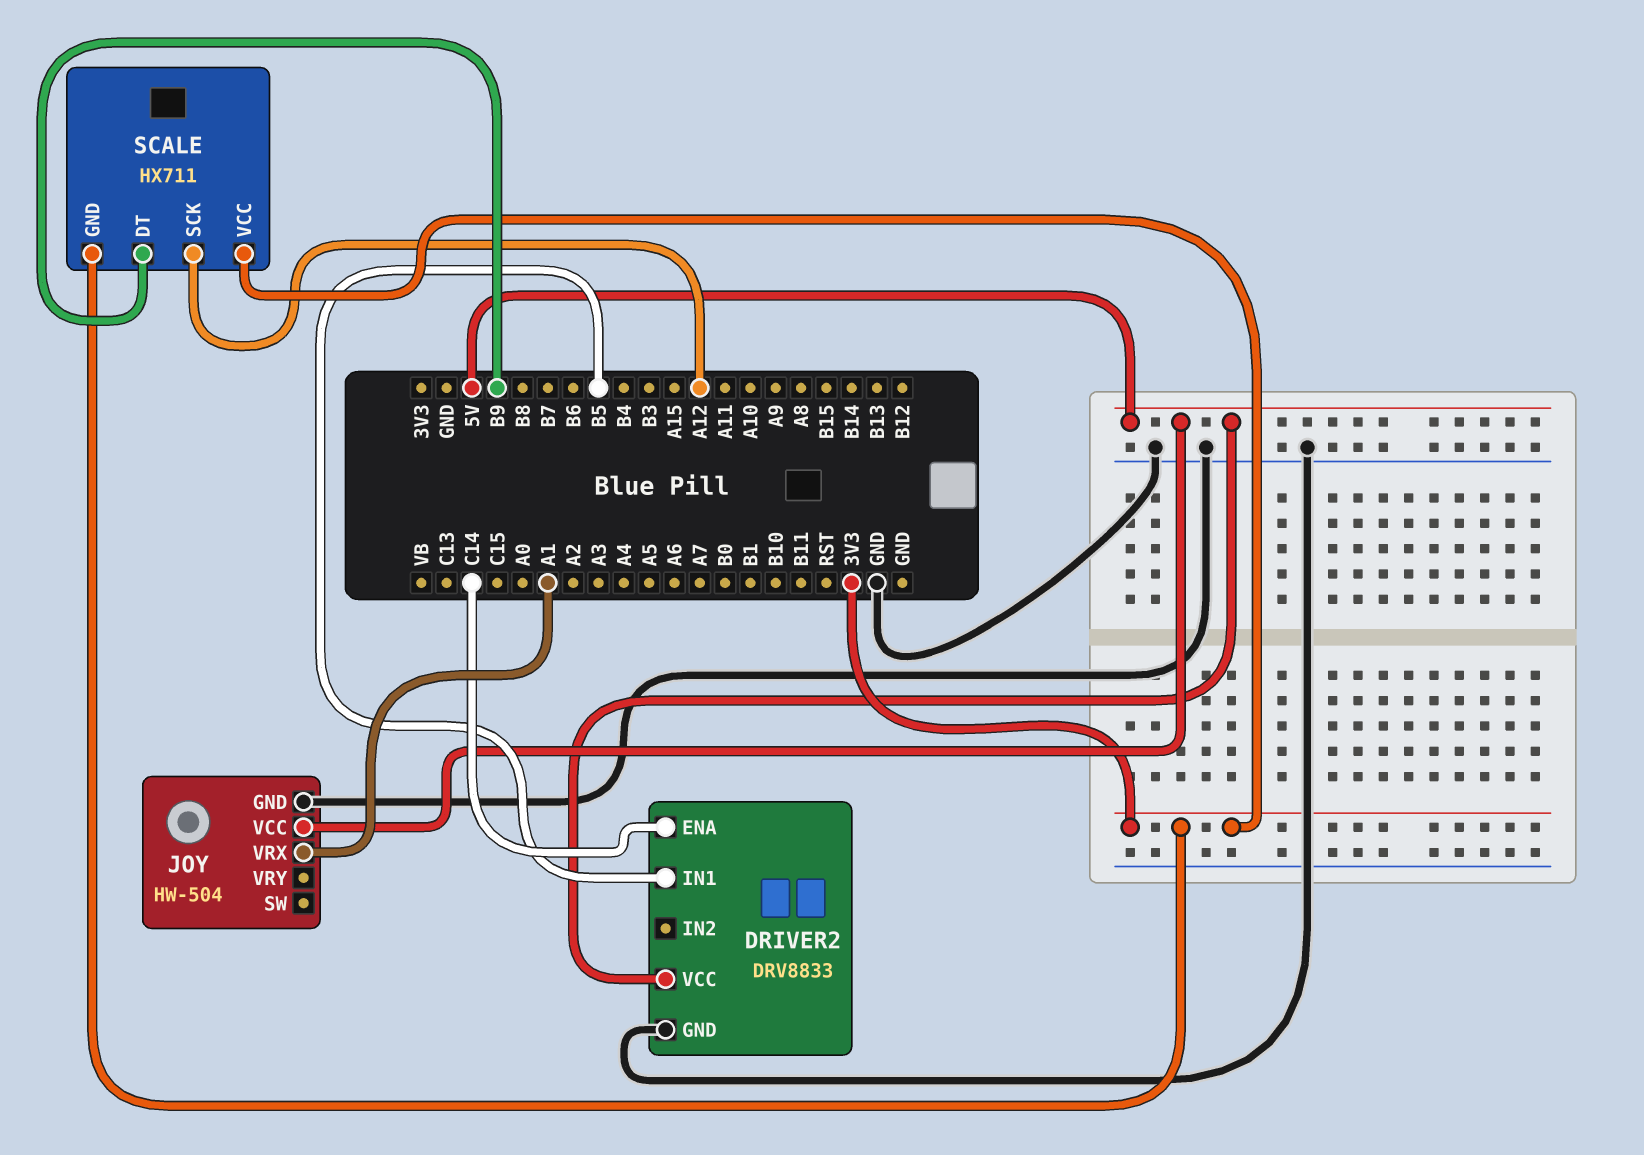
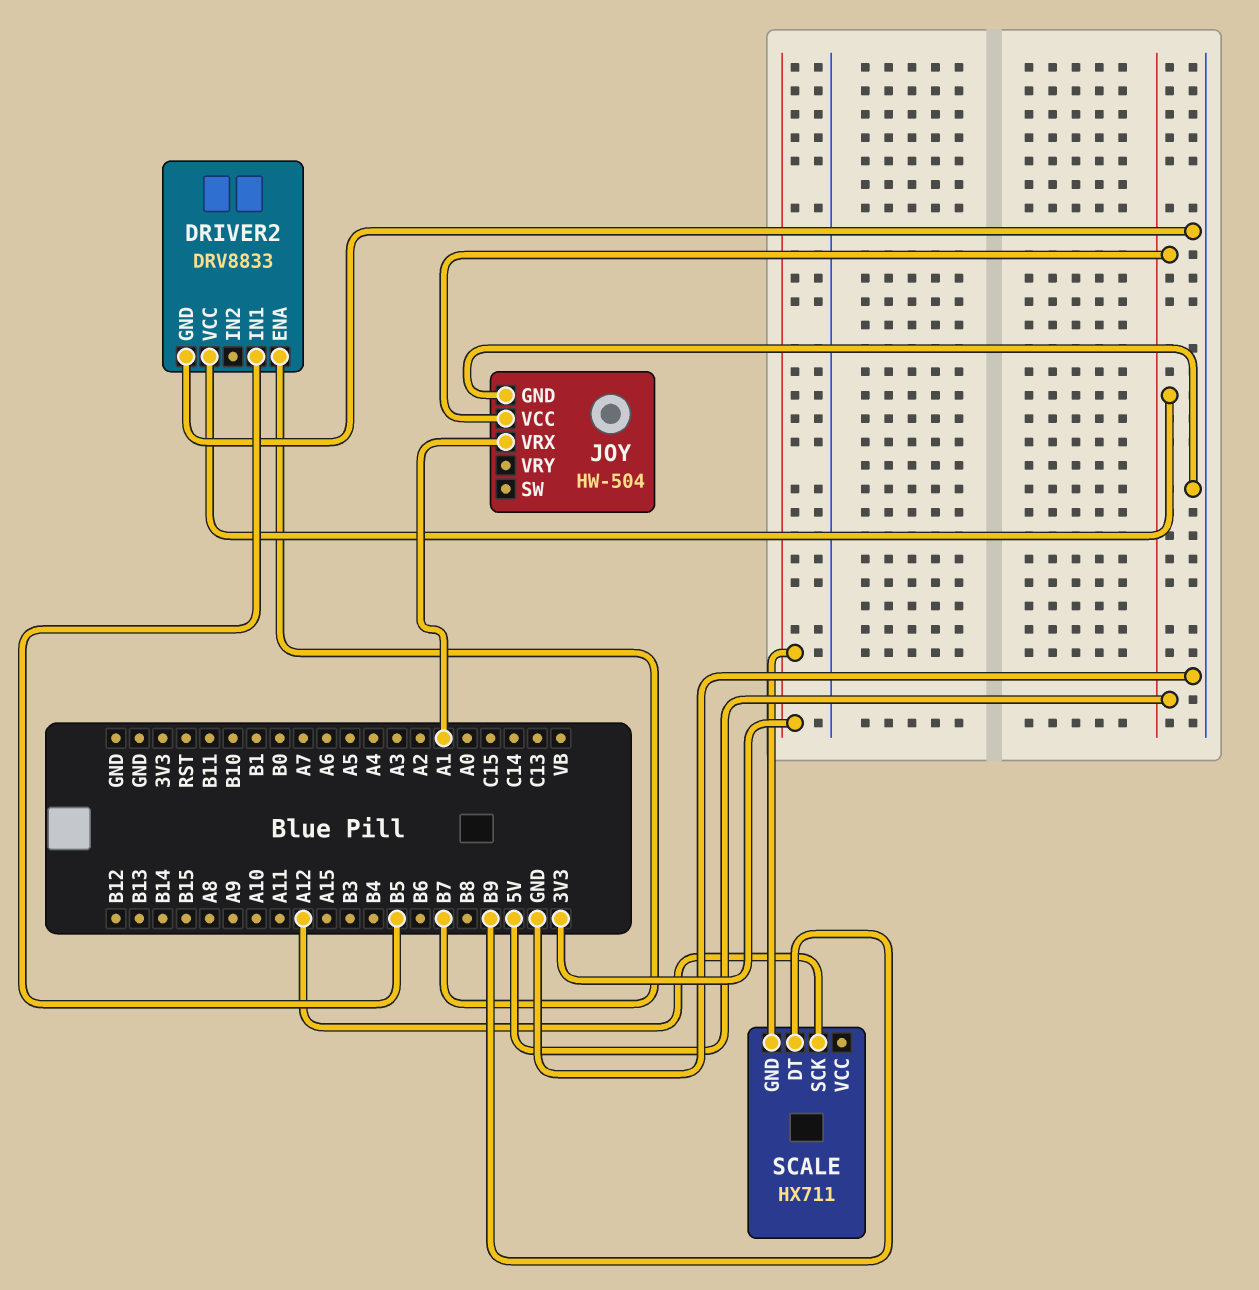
DRIVER2 pin ENA: C14 -> B7
SCALE pin VCC: 3V3 -> none

